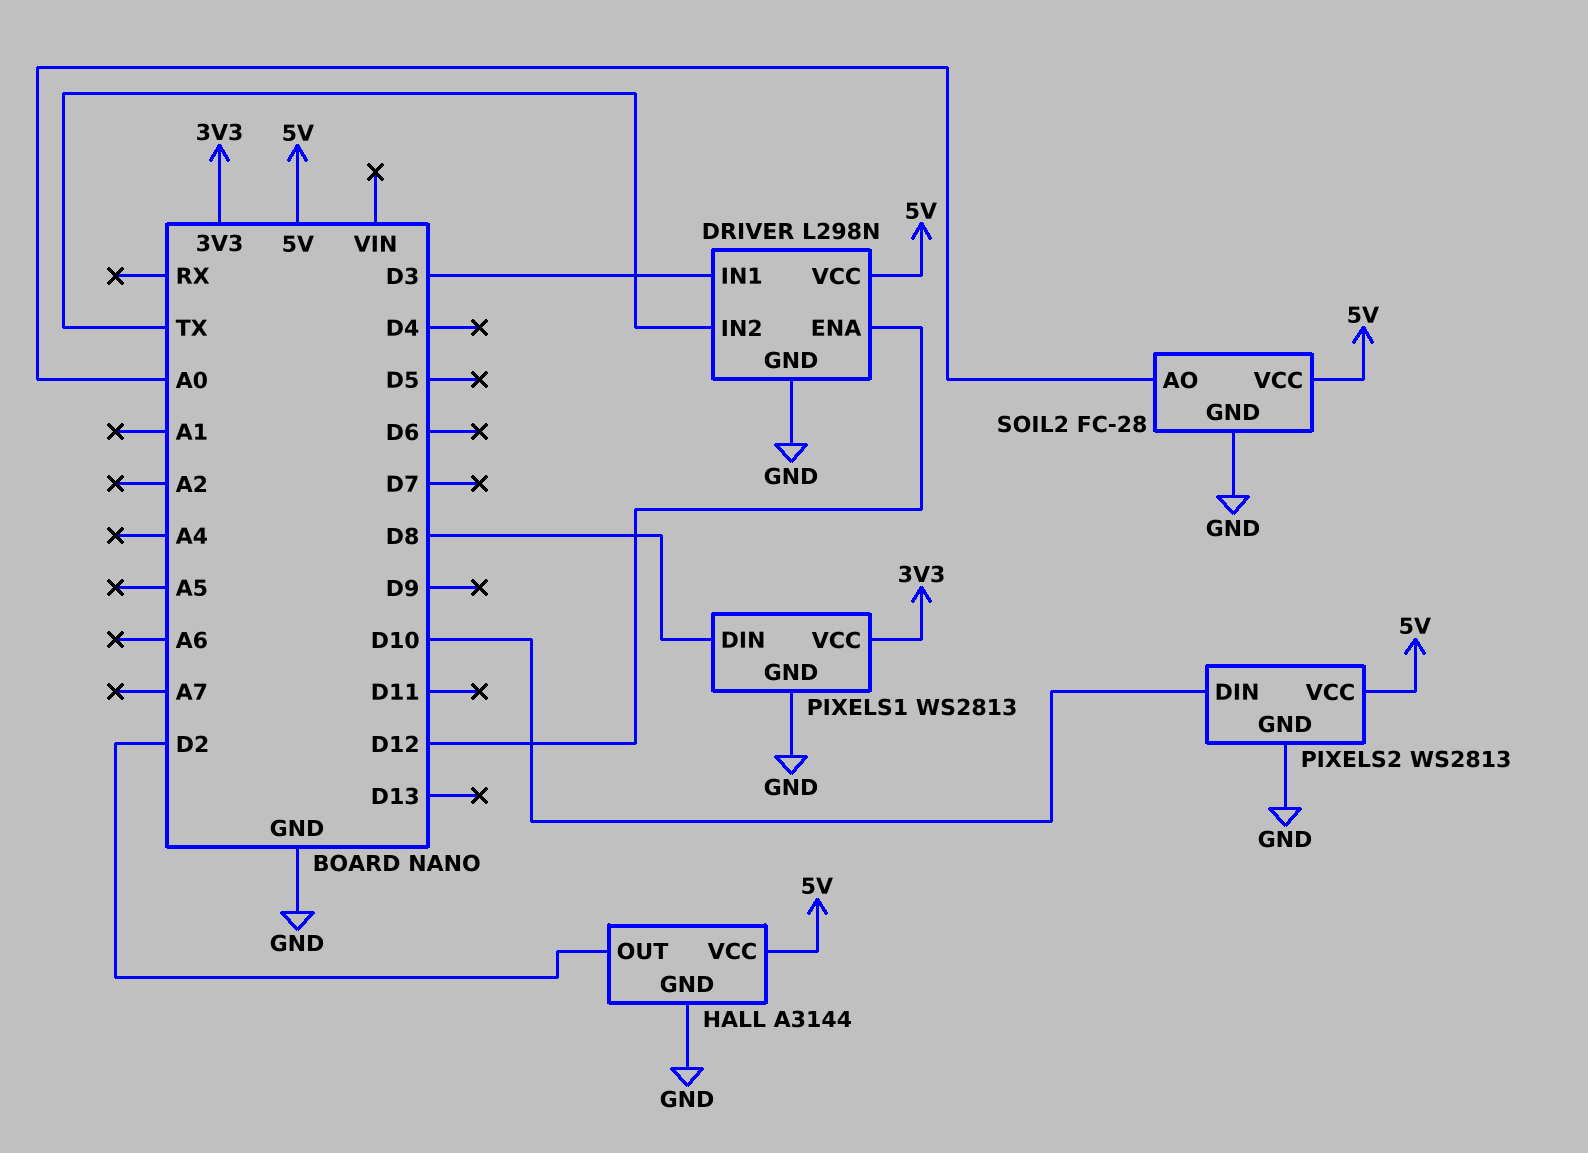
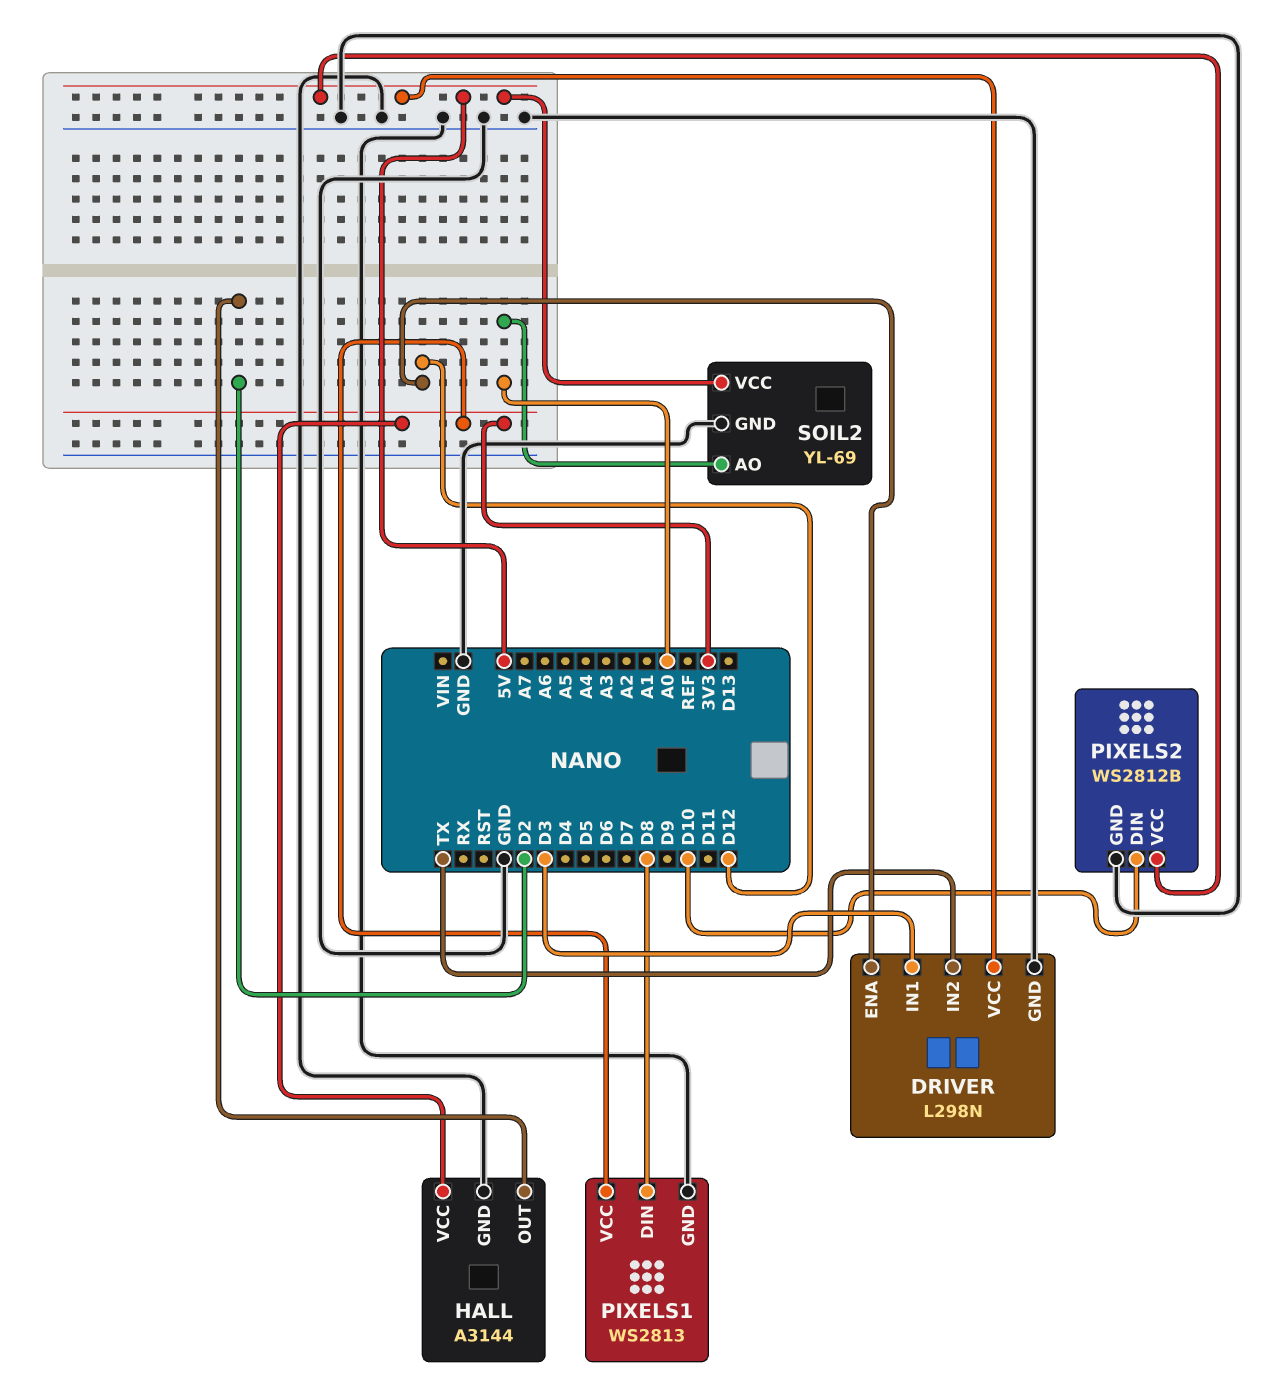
HALL pin VCC: 5V -> 3V3
PIXELS2: WS2813 -> WS2812B
SOIL2: FC-28 -> YL-69

